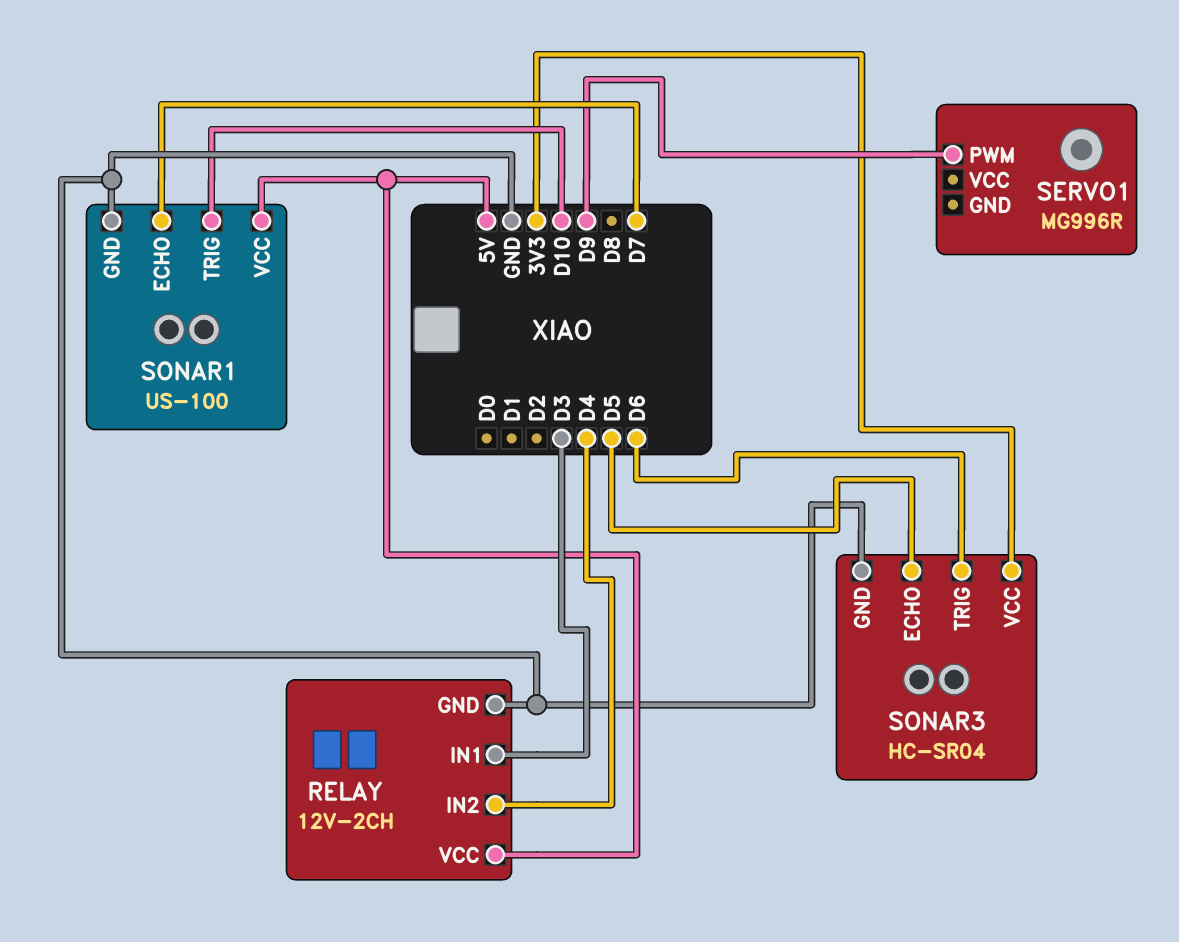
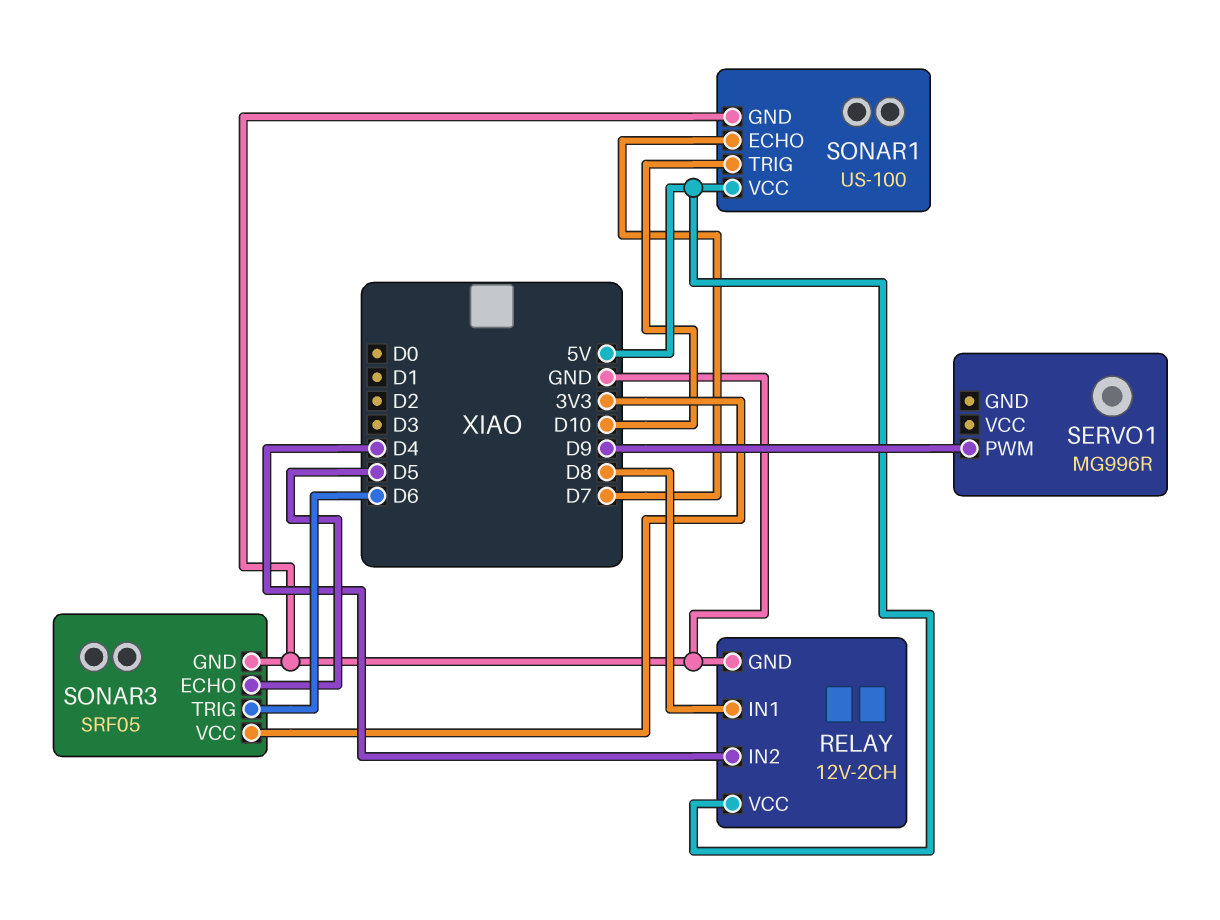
RELAY pin IN1: D3 -> D8
SONAR3: HC-SR04 -> SRF05

